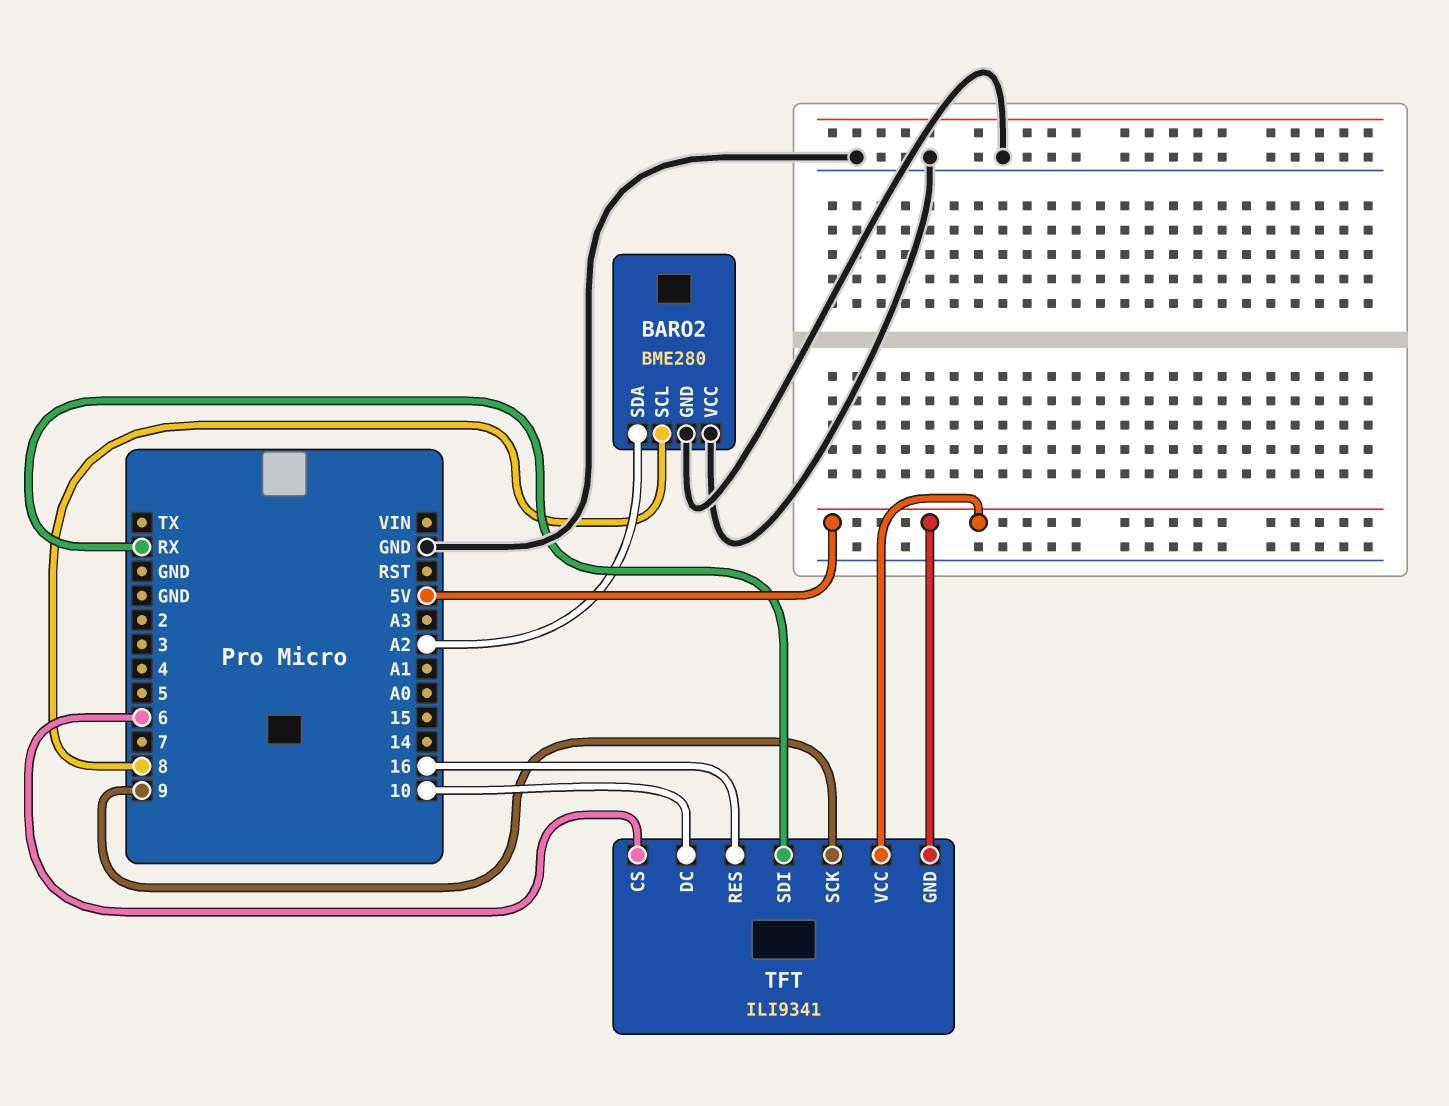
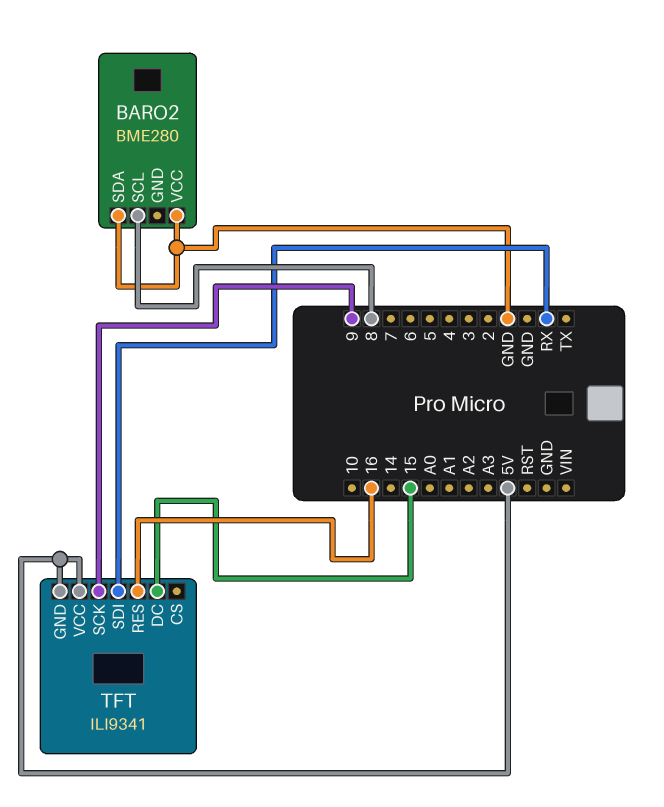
BARO2 pin GND: GND -> none
BARO2 pin SDA: A2 -> GND
TFT pin CS: 6 -> none
TFT pin DC: 10 -> 15

